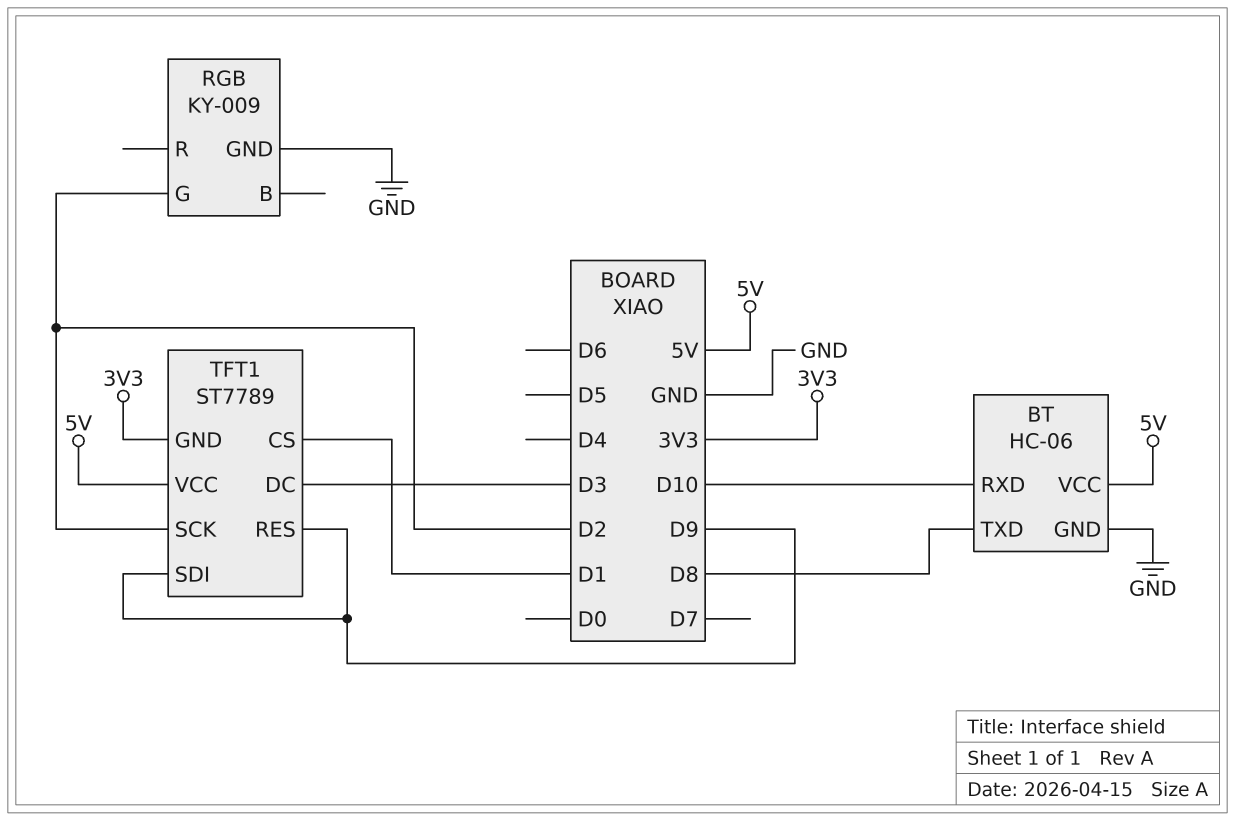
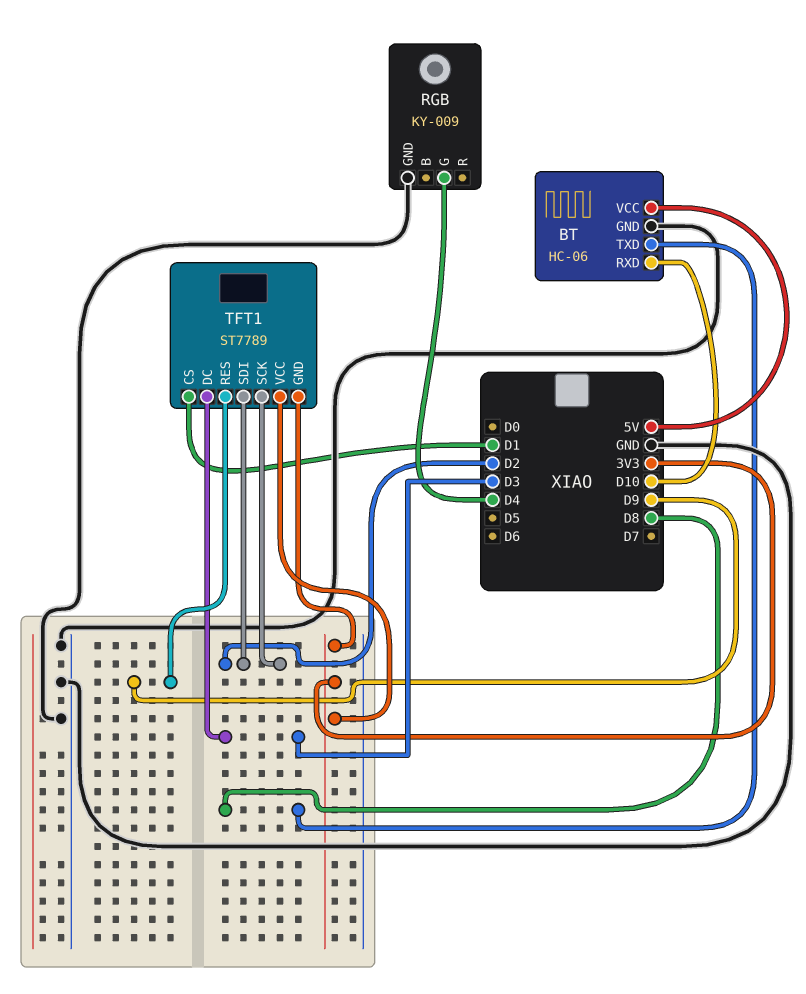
RGB pin G: D2 -> D4
TFT1 pin SDI: D9 -> D2
TFT1 pin VCC: 5V -> 3V3

